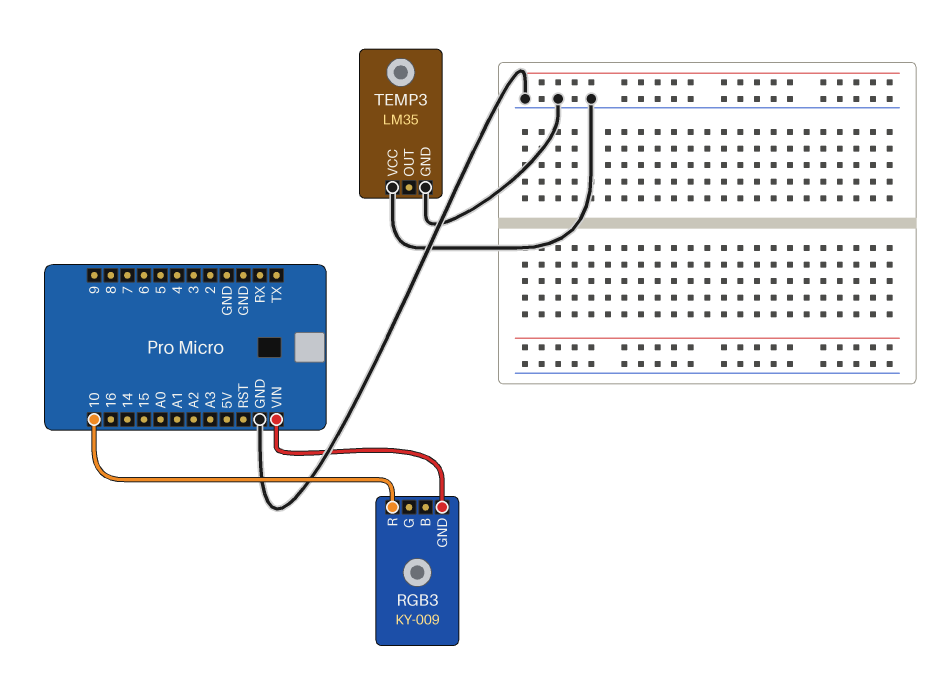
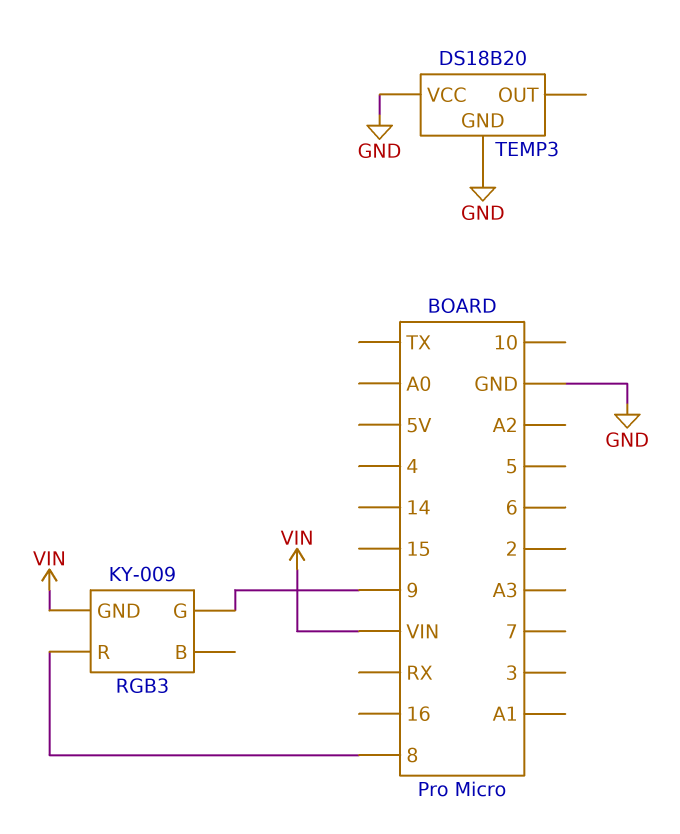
RGB3 pin G: none -> 9
RGB3 pin R: 10 -> 8
TEMP3: LM35 -> DS18B20

